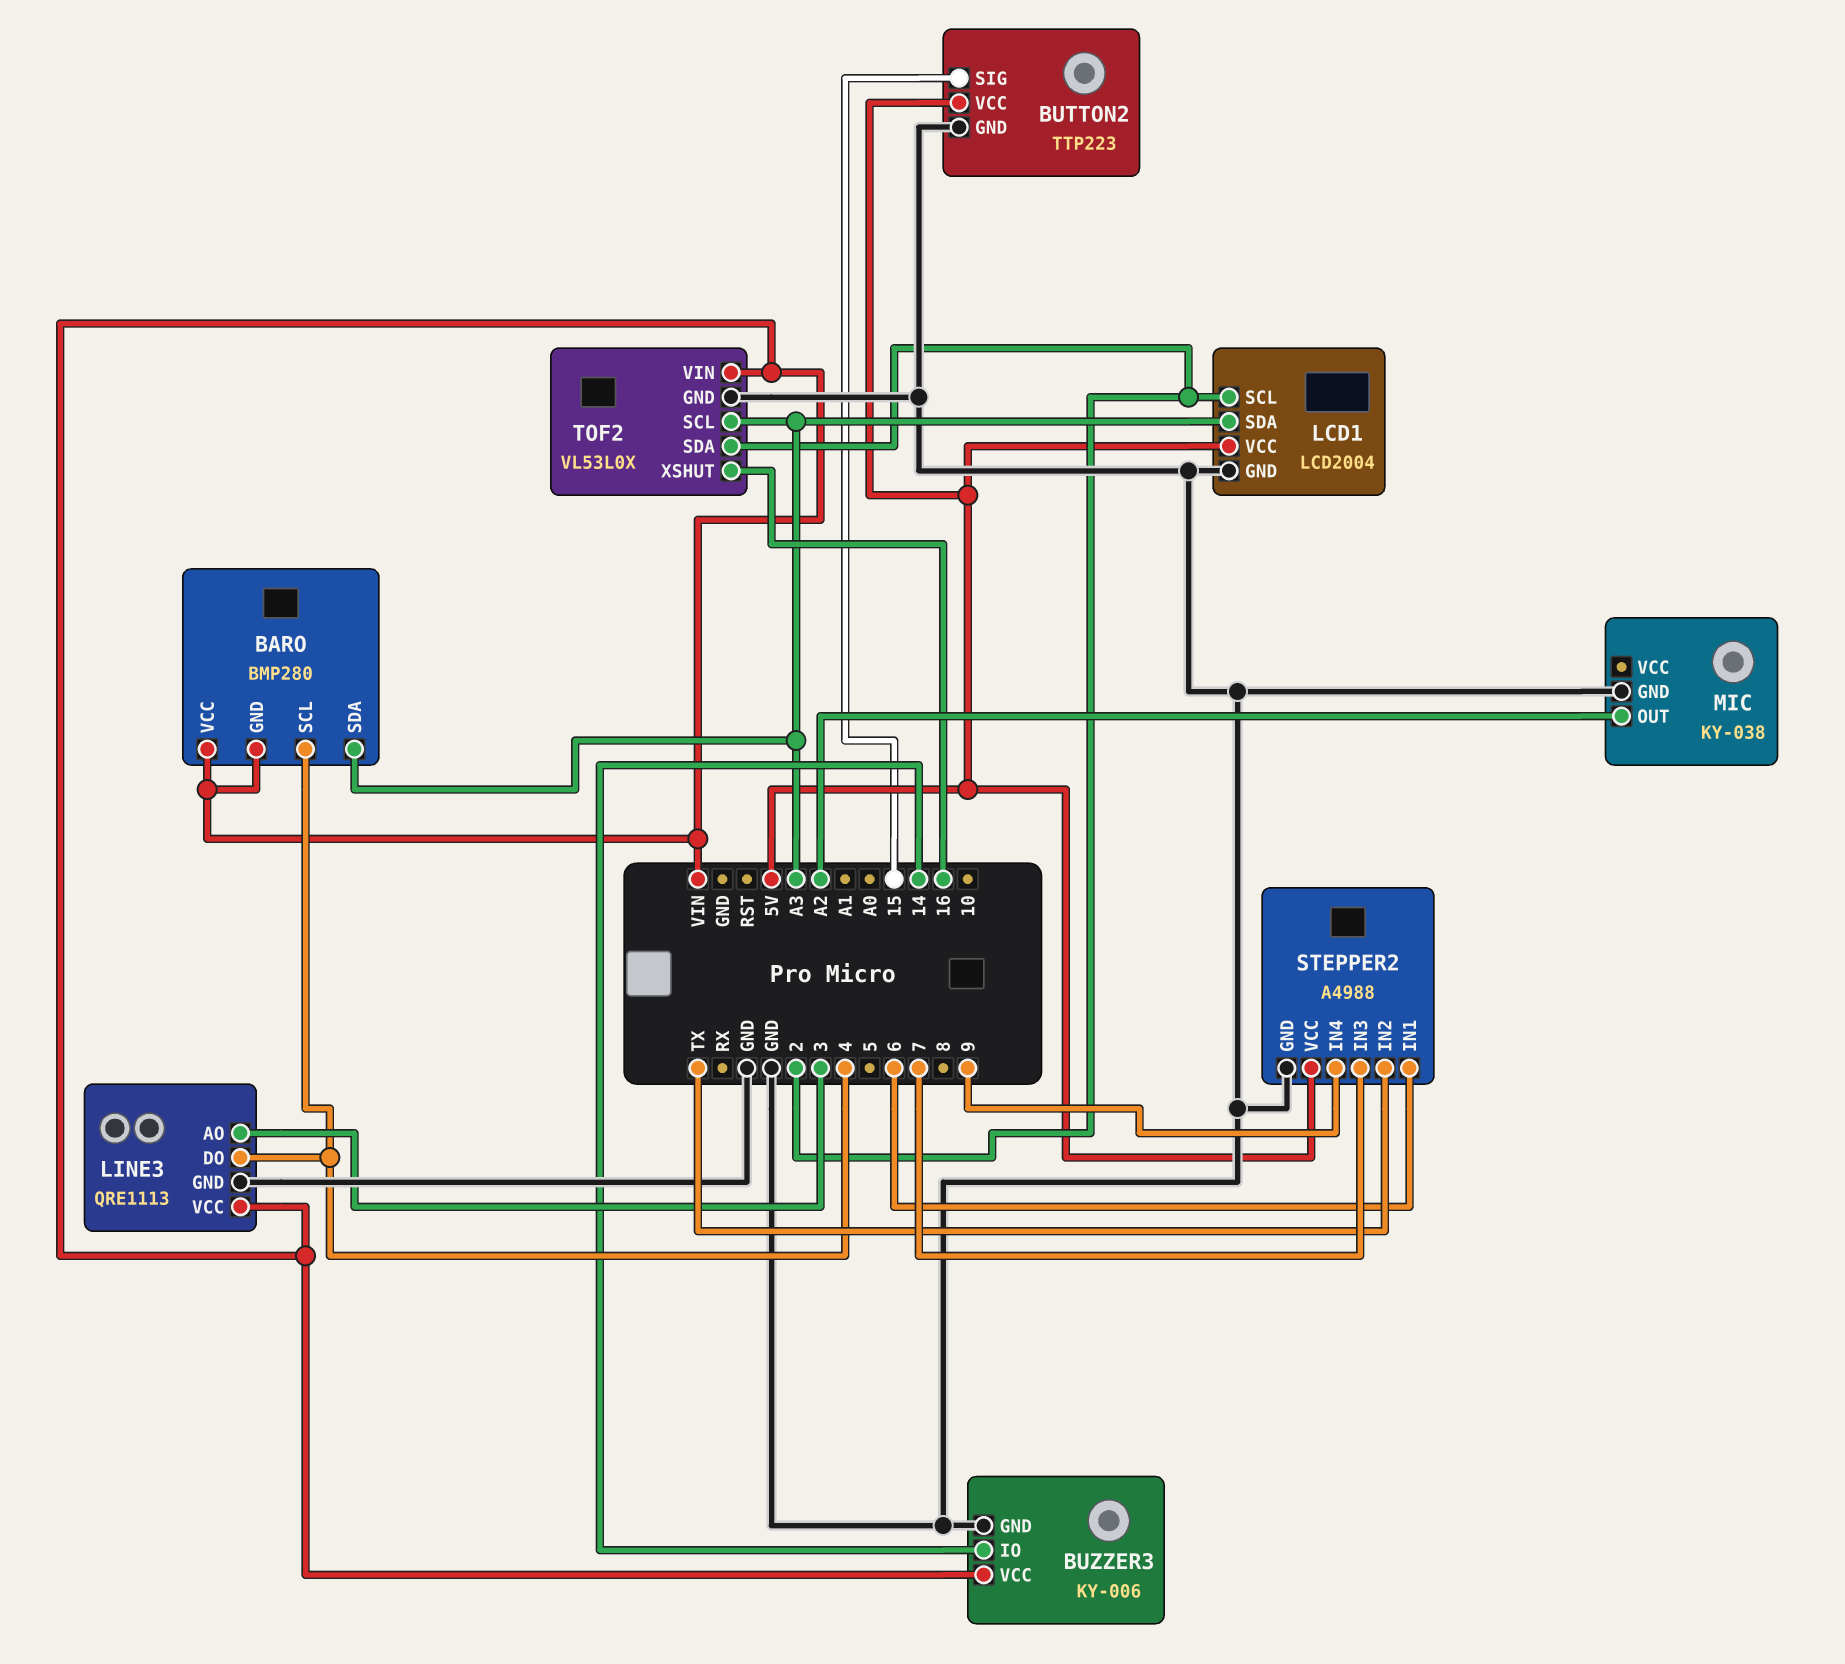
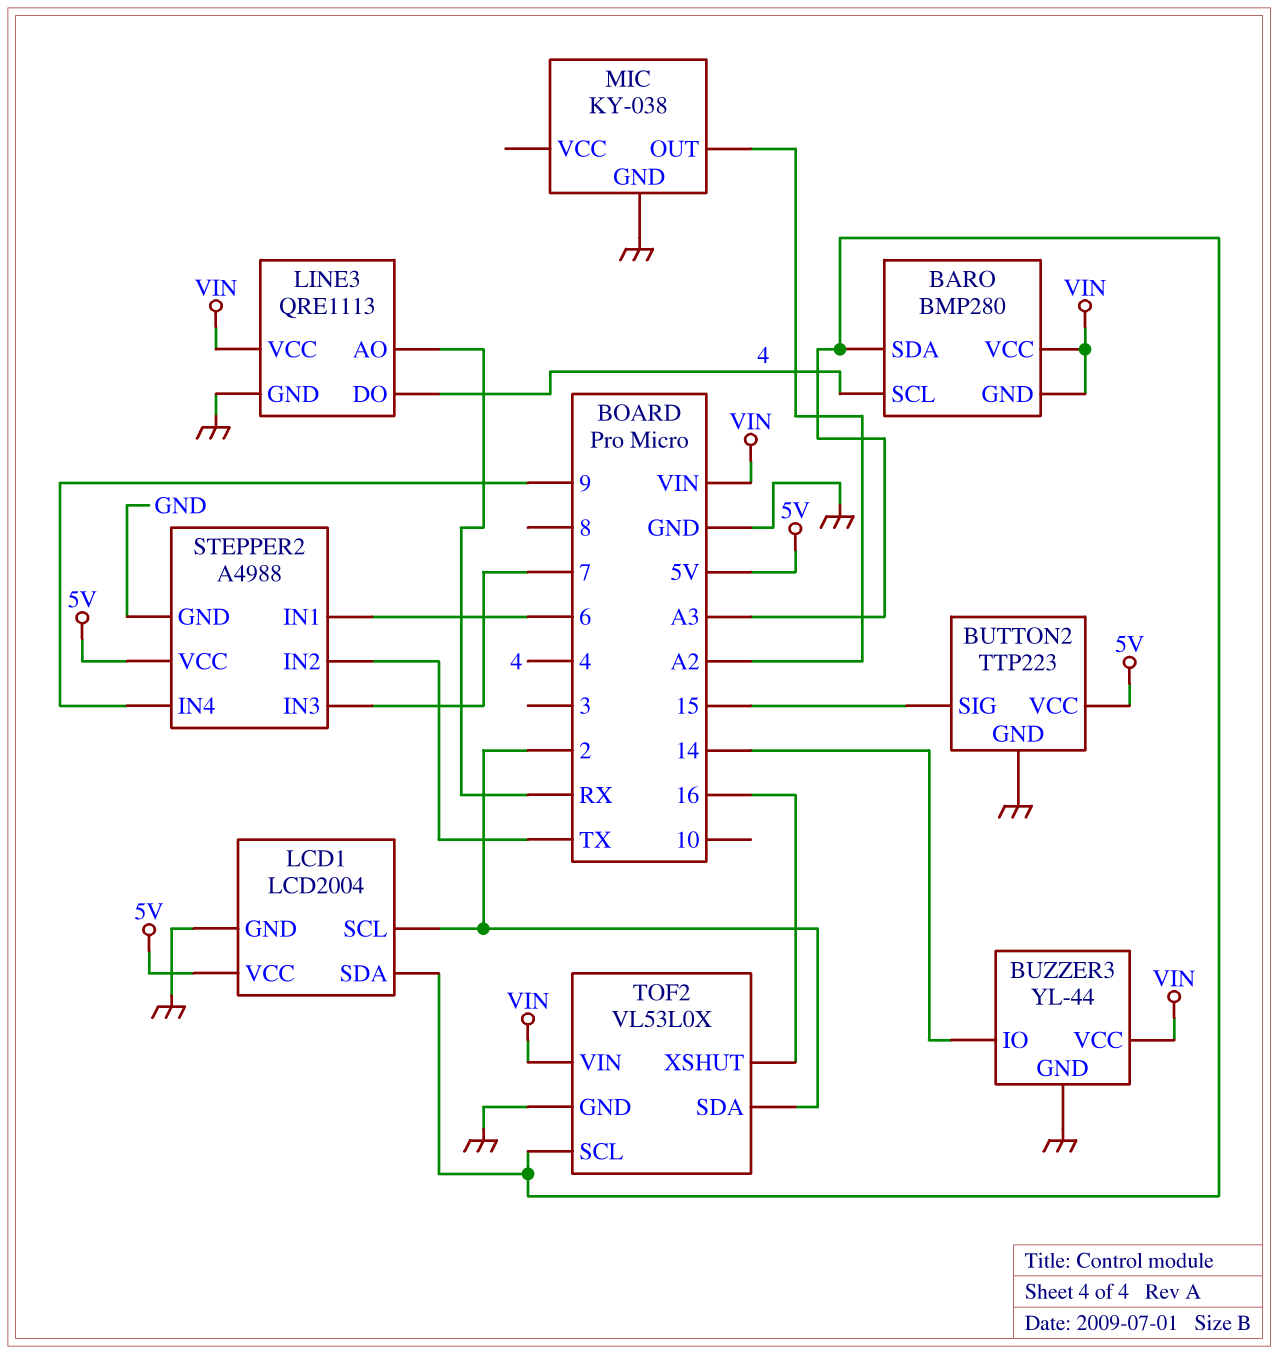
BUZZER3: KY-006 -> YL-44
LINE3 pin AO: 3 -> RX

